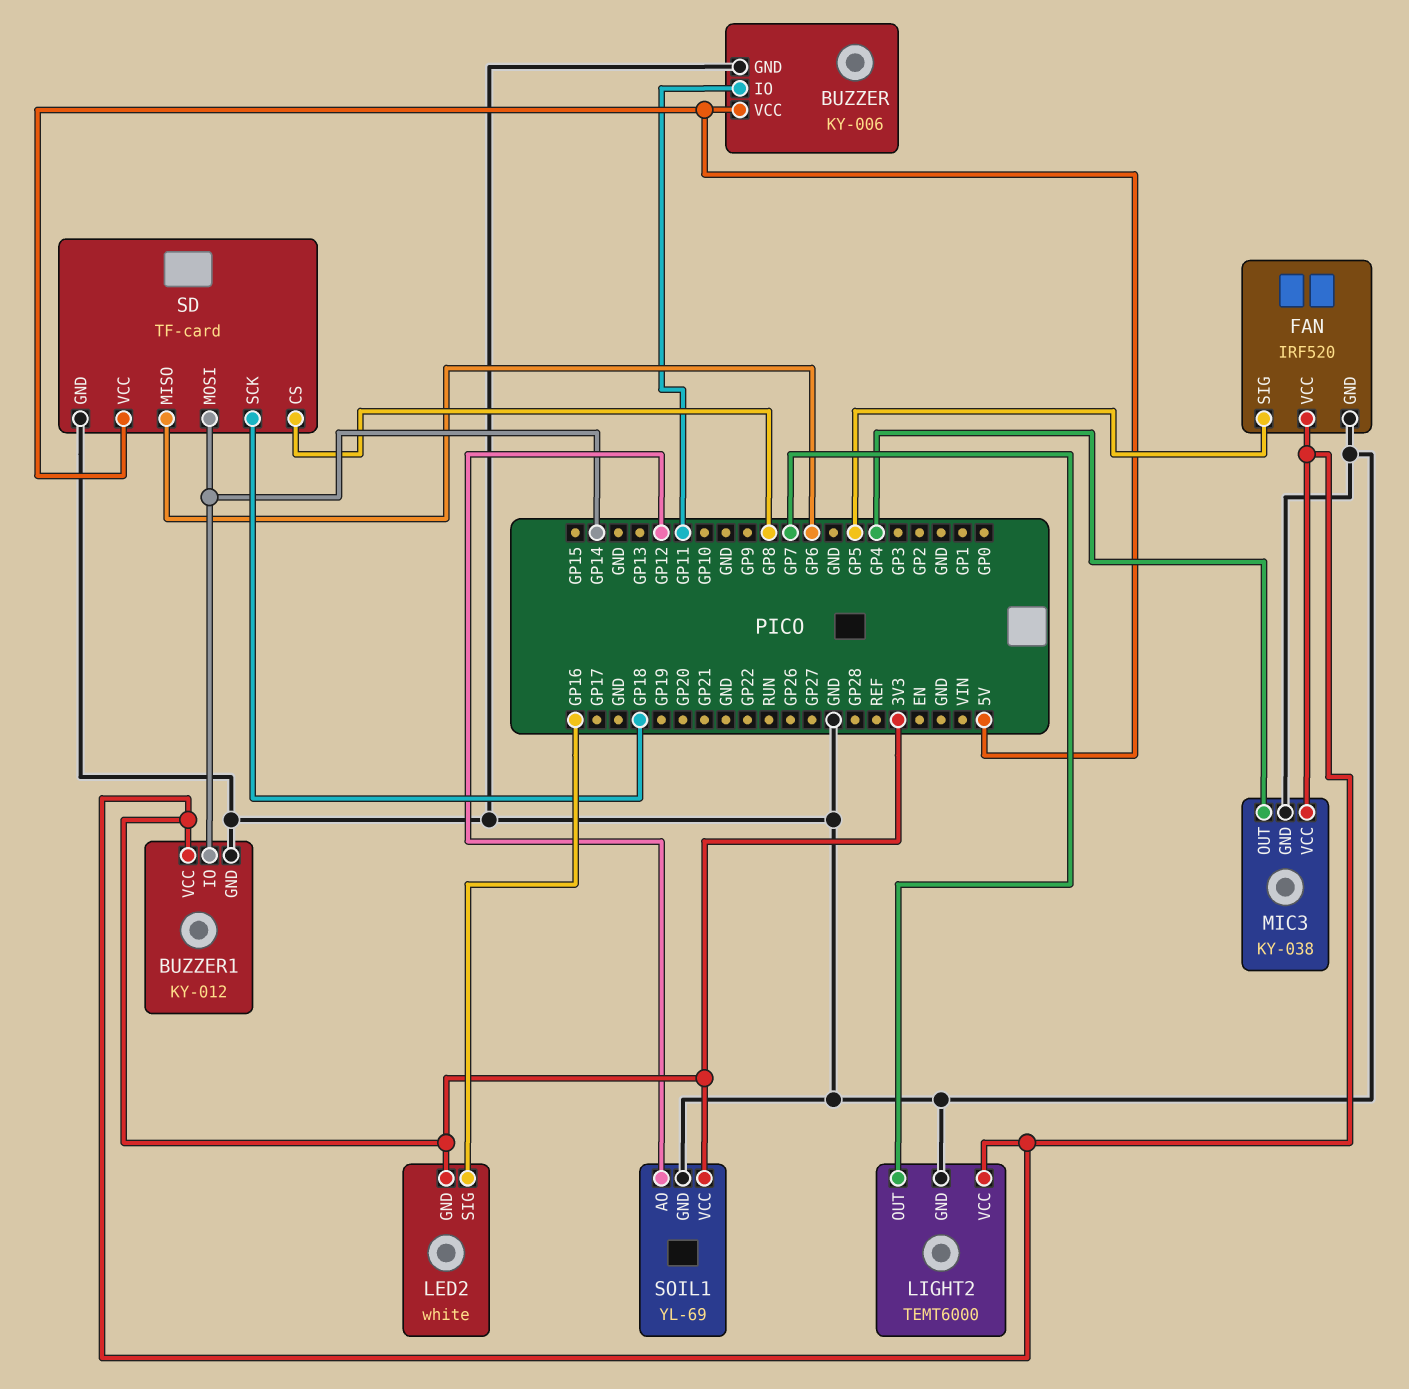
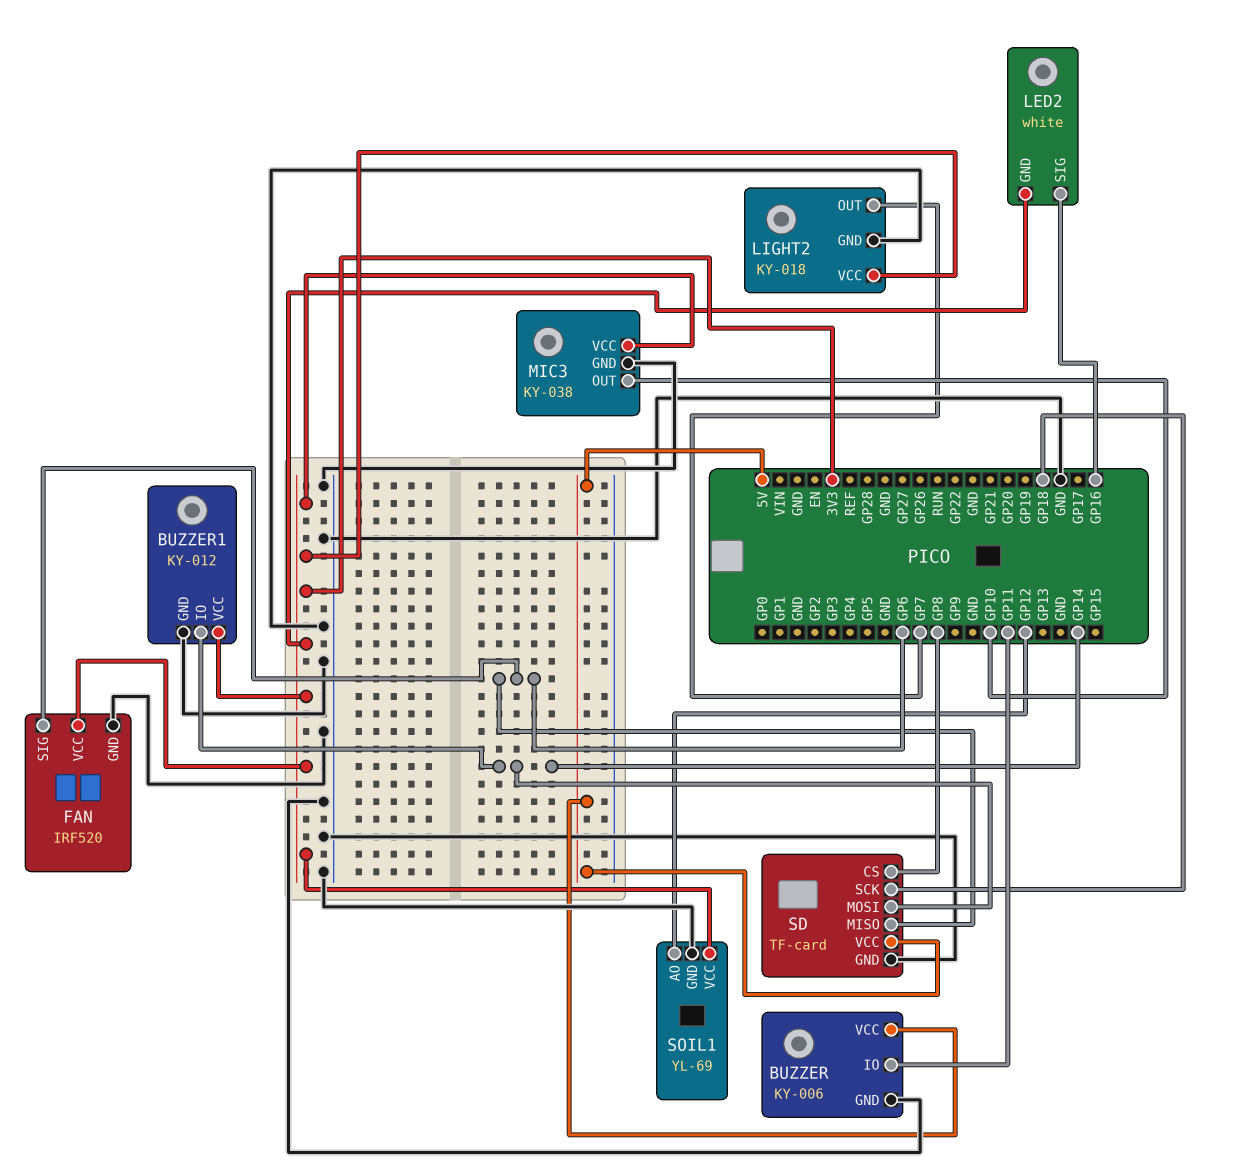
FAN pin SIG: GP5 -> GP6
LIGHT2: TEMT6000 -> KY-018
MIC3 pin OUT: GP4 -> GP10

